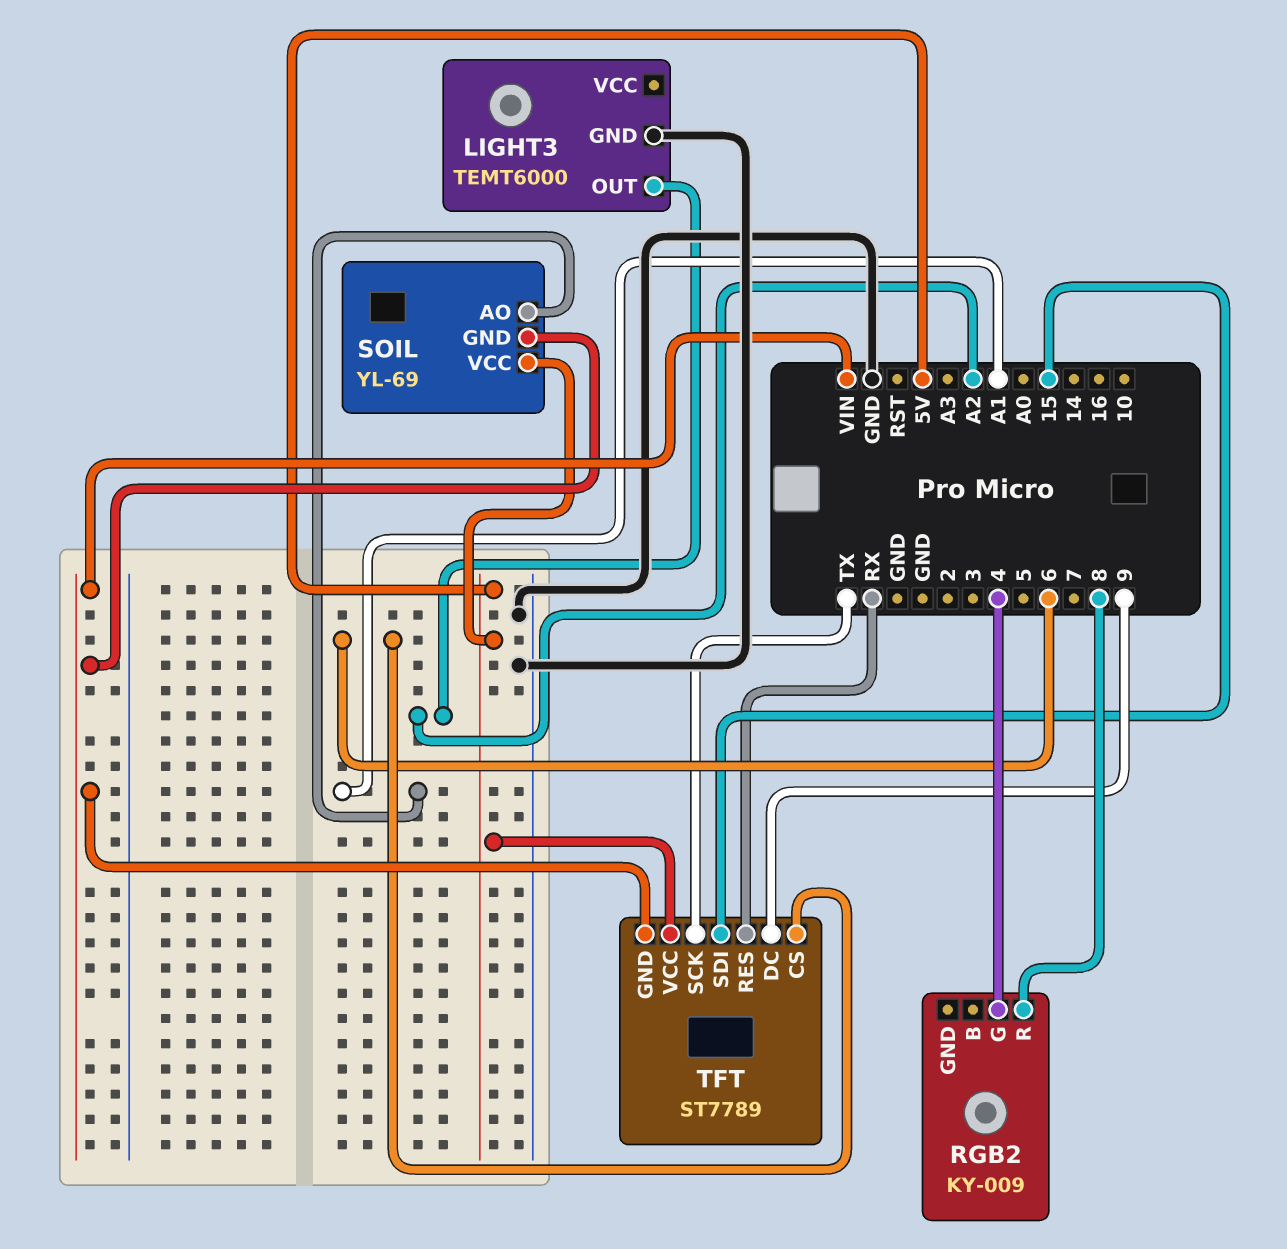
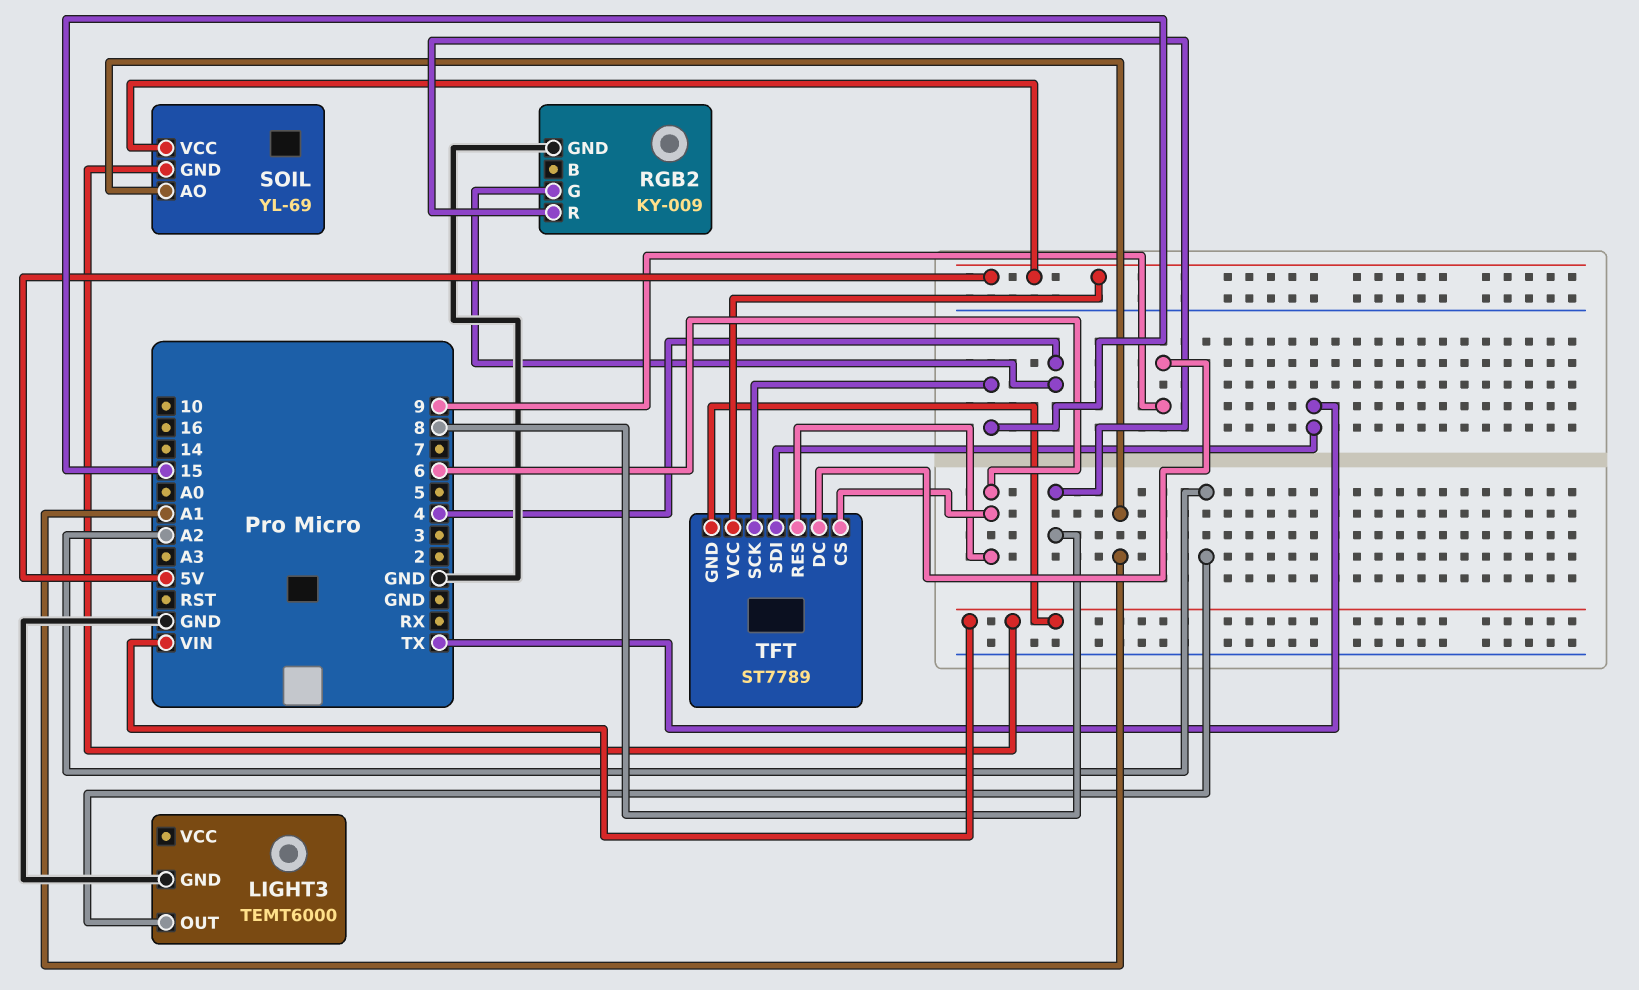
RGB2 pin GND: none -> GND
TFT pin RES: RX -> 6
TFT pin SCK: TX -> 15
TFT pin SDI: 15 -> TX

